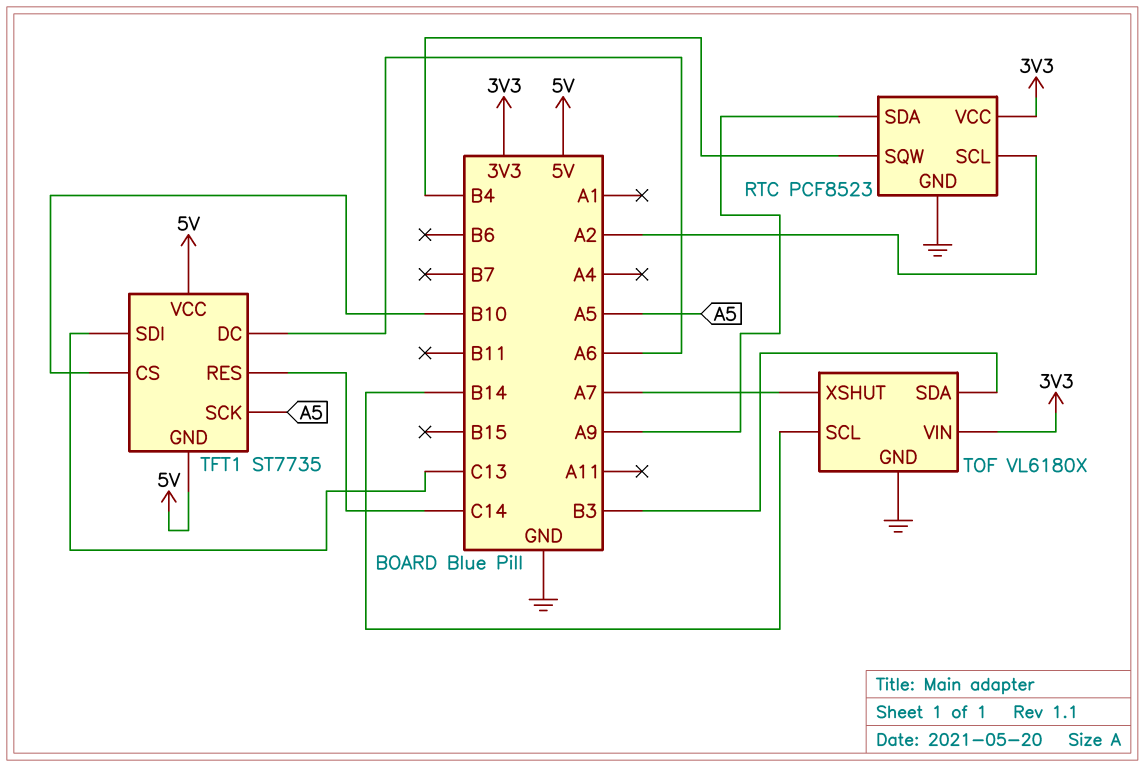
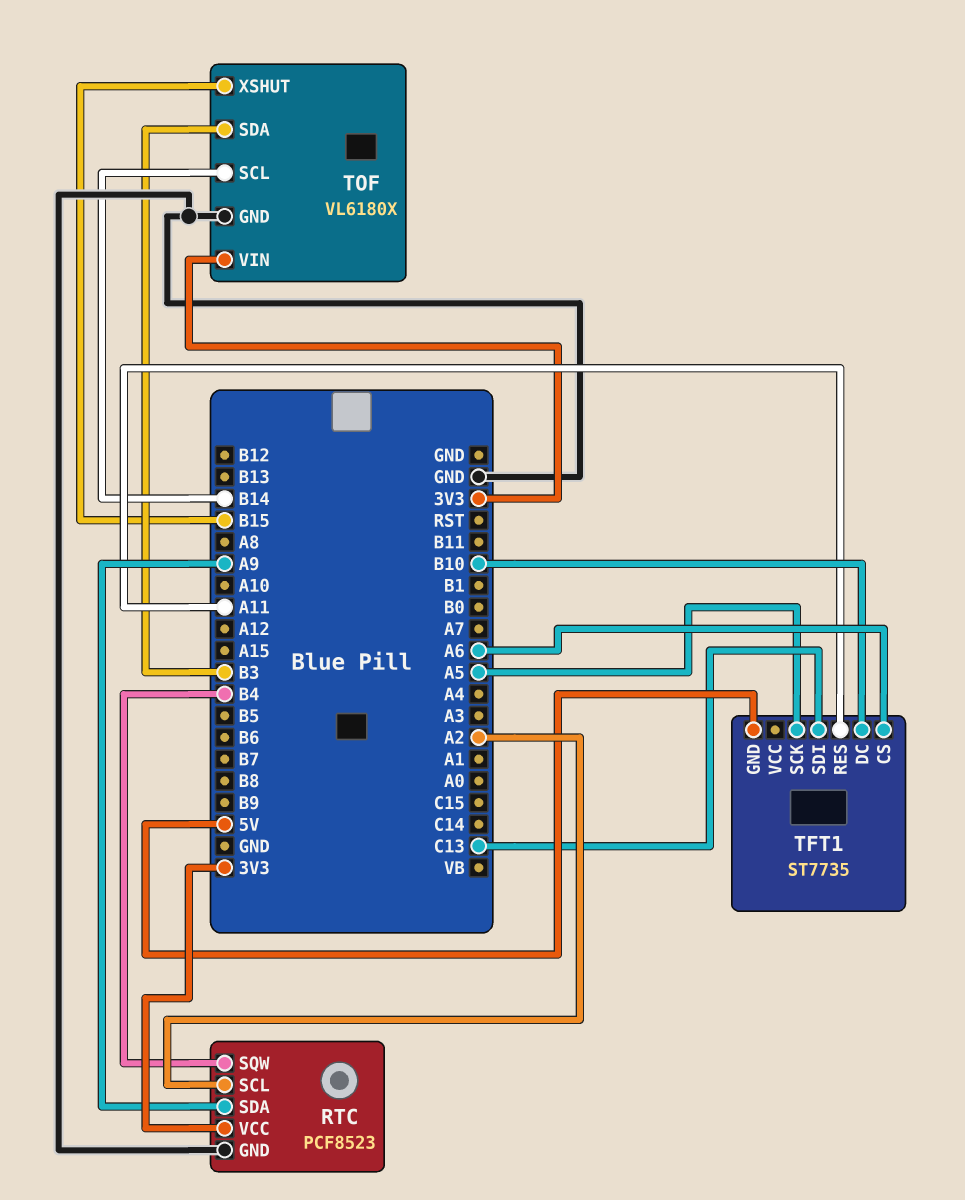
TFT1 pin CS: B10 -> A6
TFT1 pin DC: A6 -> B10
TFT1 pin RES: C14 -> A11
TFT1 pin VCC: 5V -> none
TOF pin XSHUT: A7 -> B15

